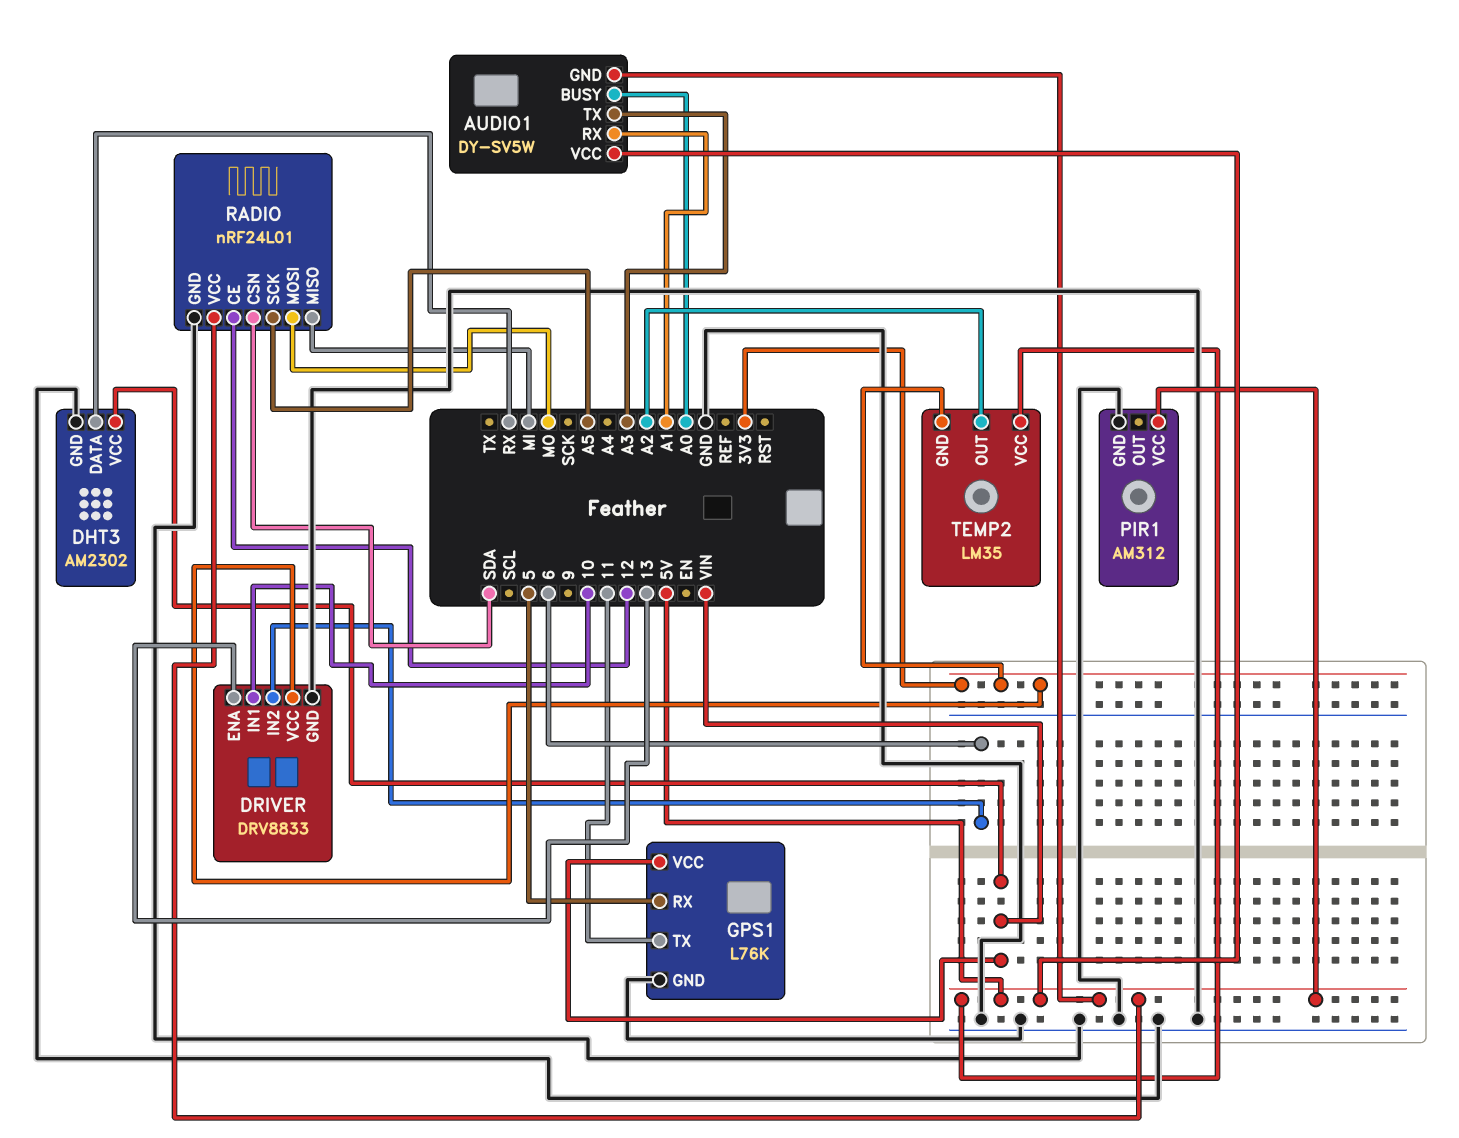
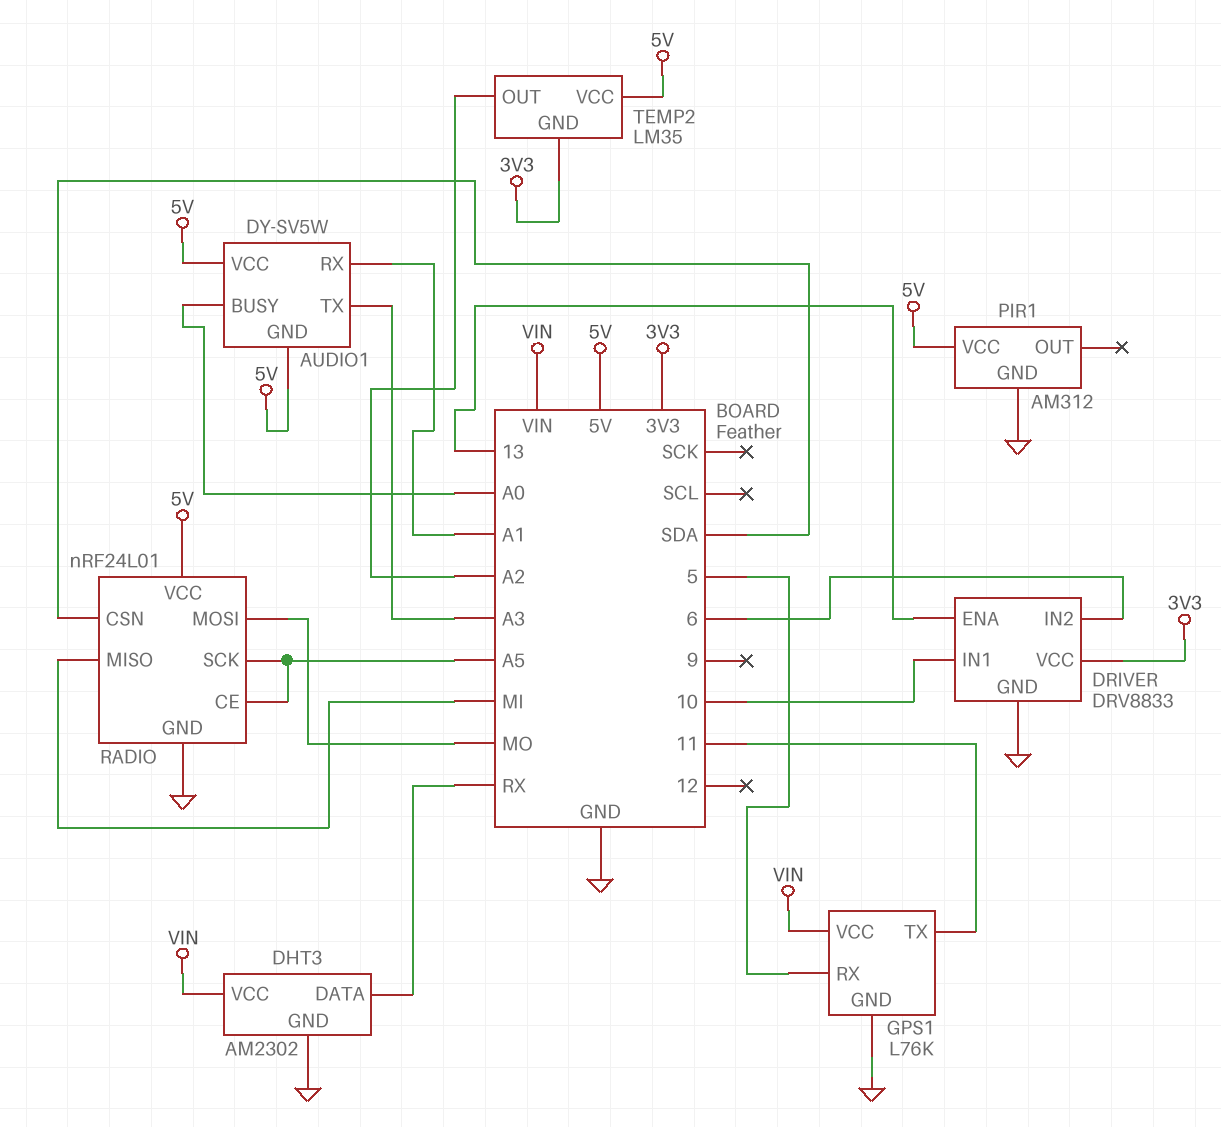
RADIO pin CE: 12 -> A5

